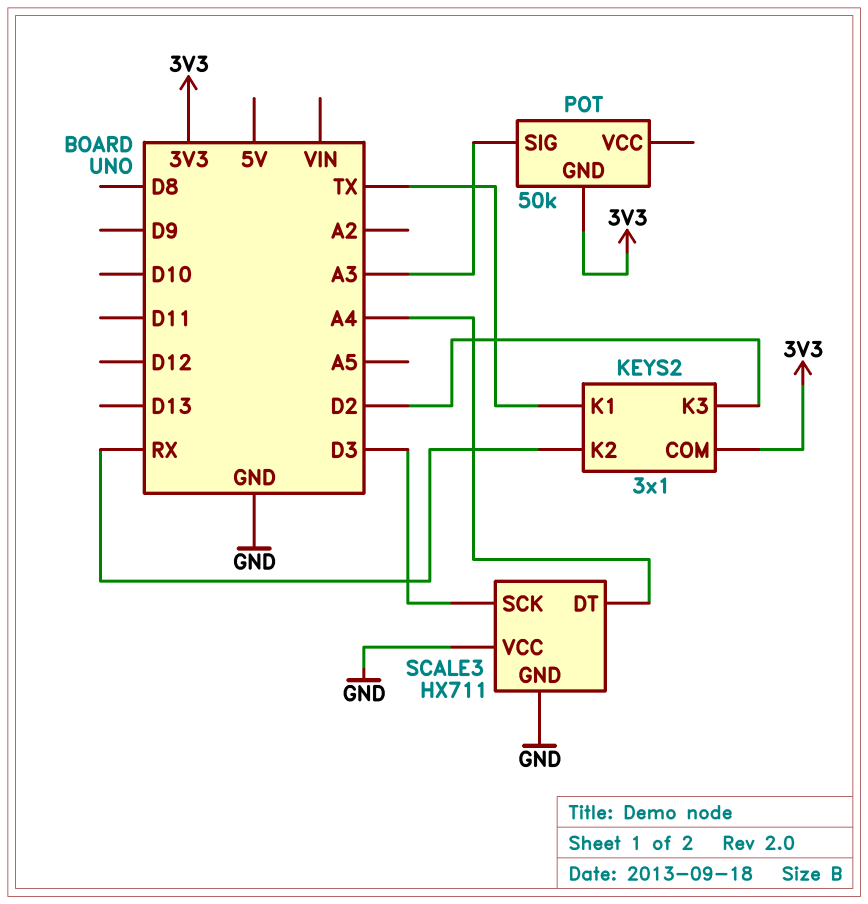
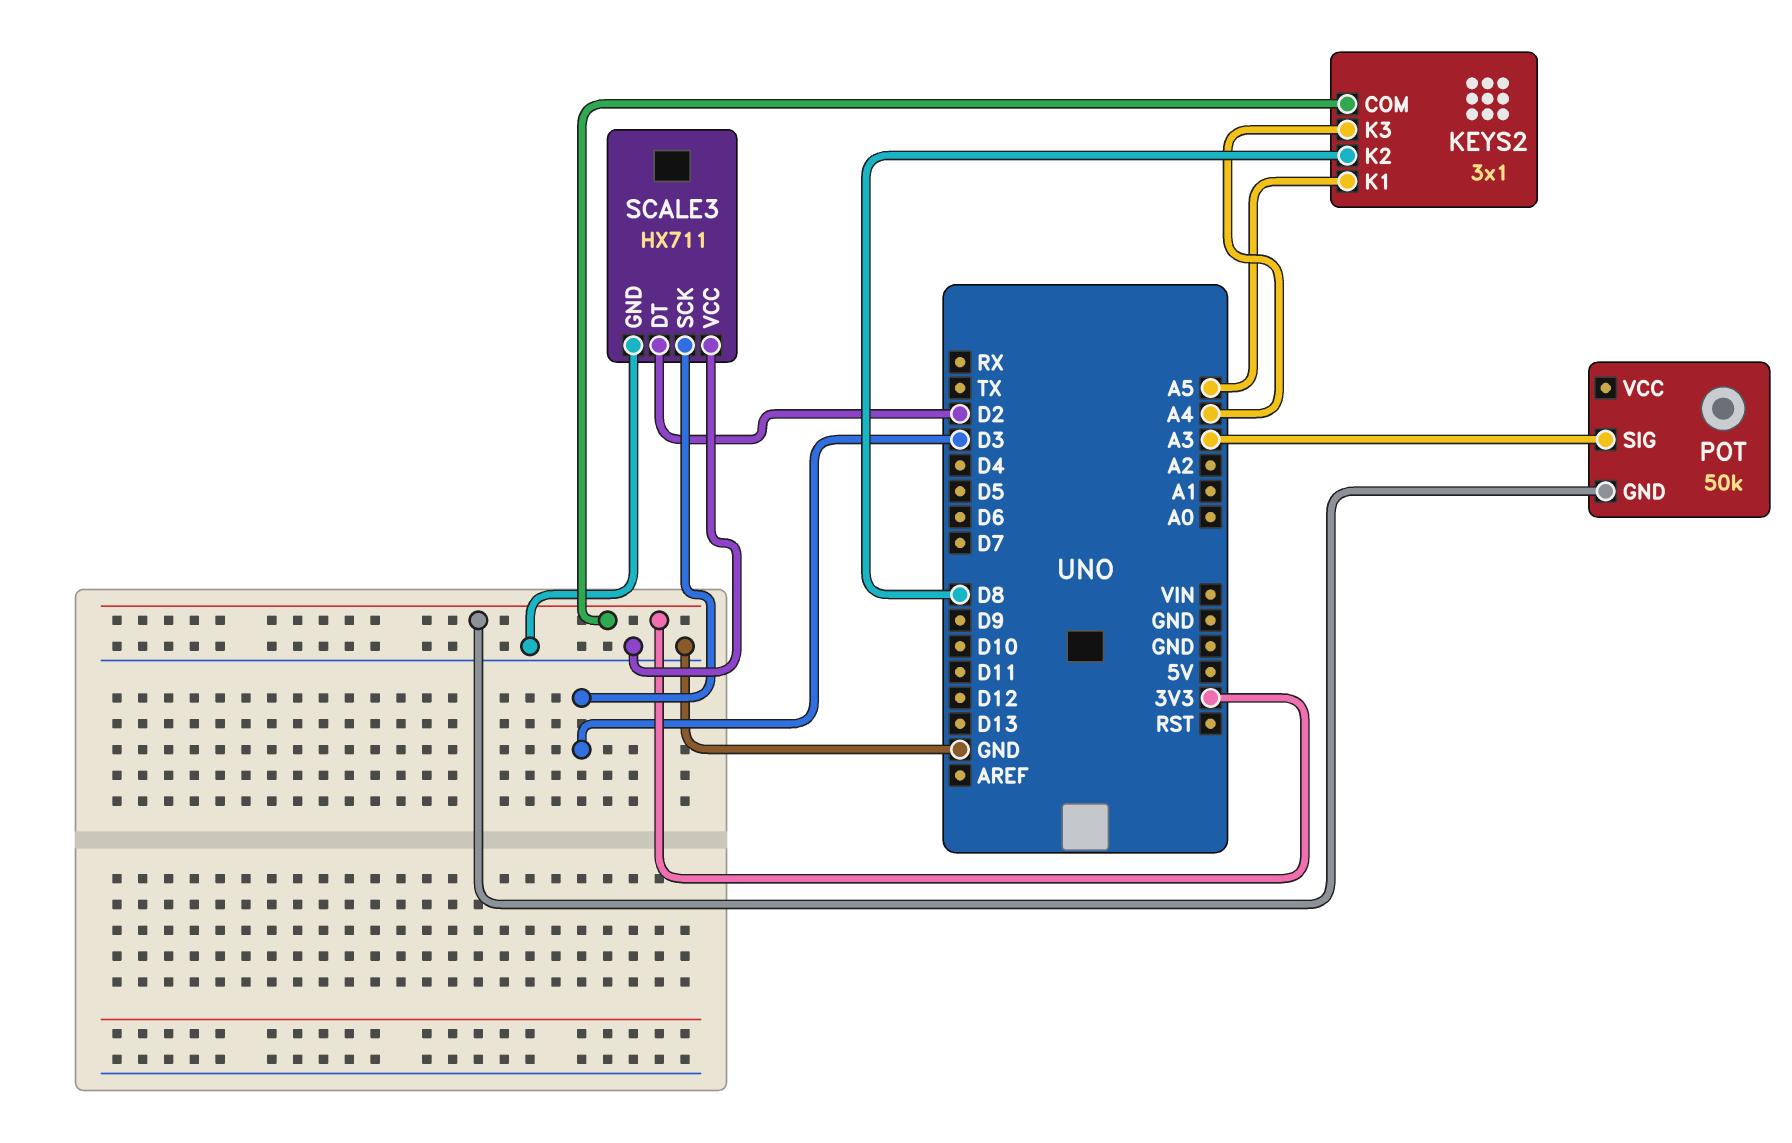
KEYS2 pin K1: TX -> A5
KEYS2 pin K2: RX -> D8
KEYS2 pin K3: D2 -> A4
SCALE3 pin DT: A4 -> D2

